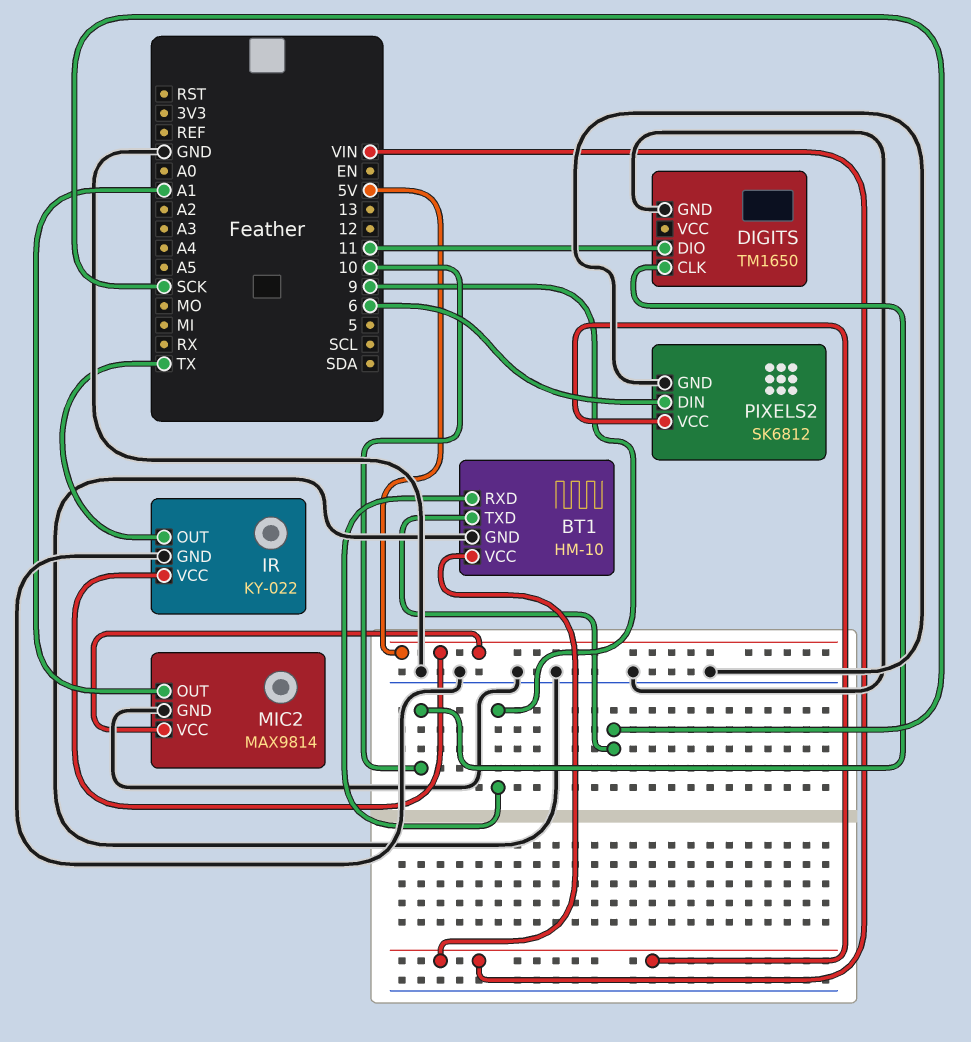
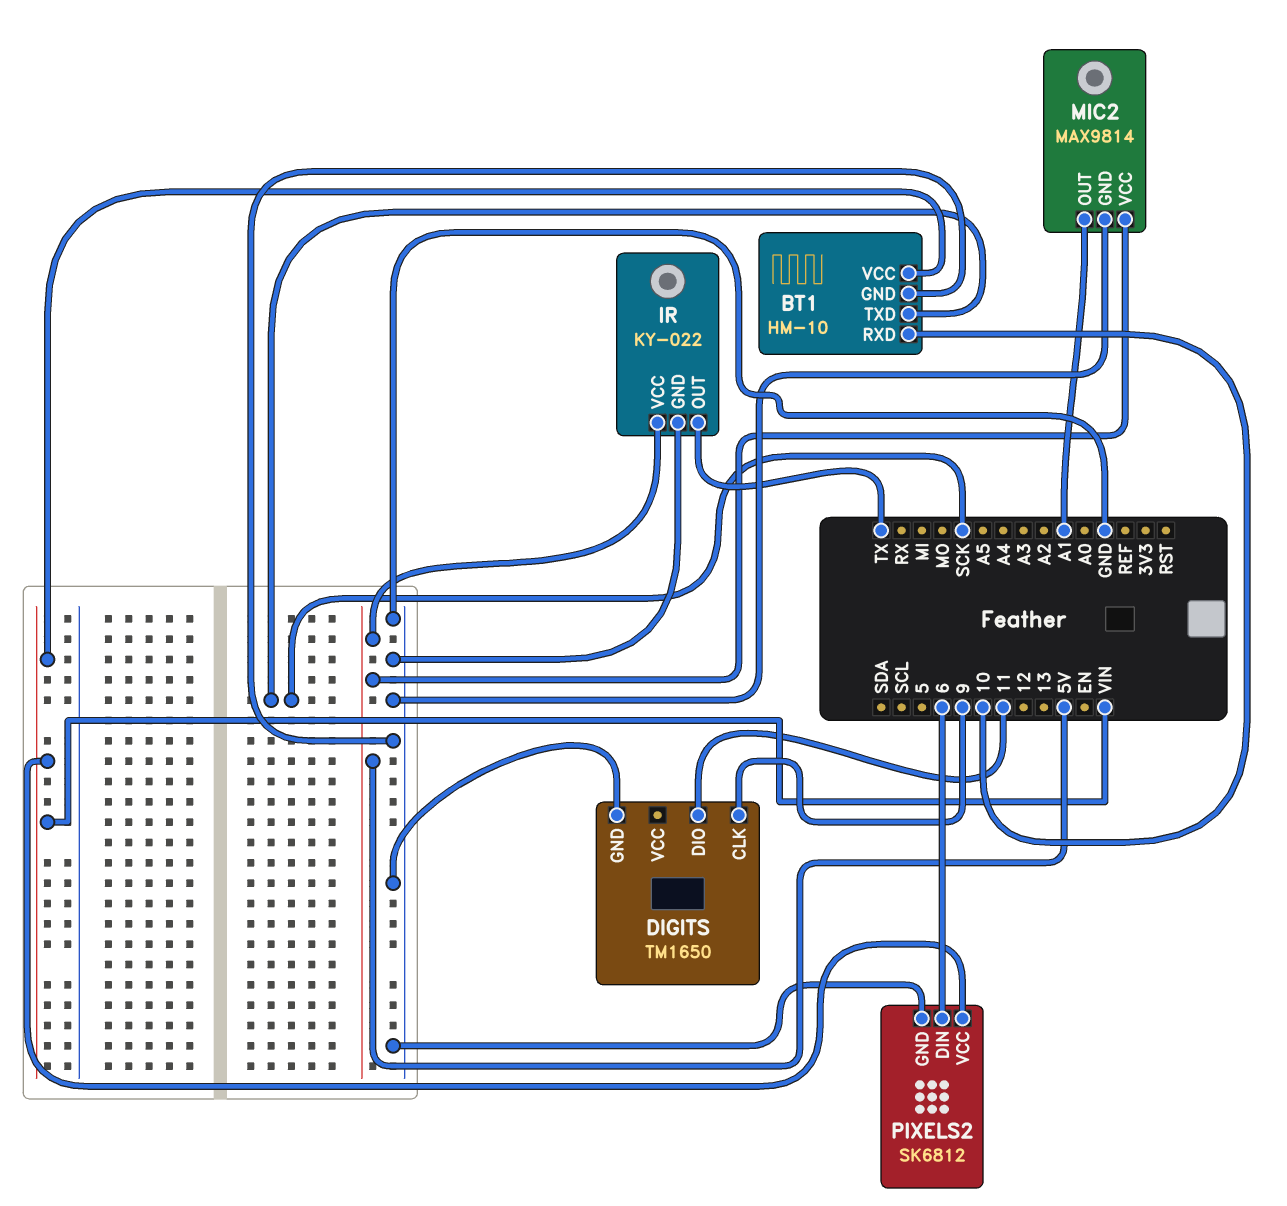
BT1 pin RXD: 9 -> 10
DIGITS pin CLK: 10 -> 9

